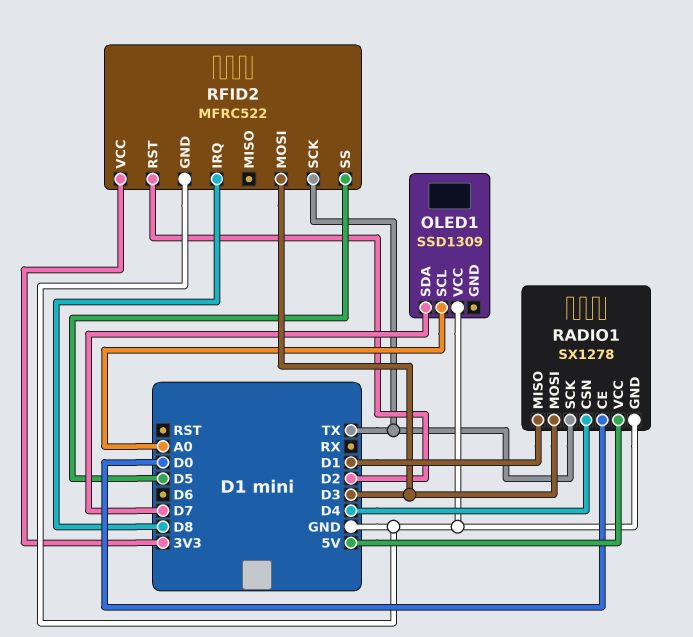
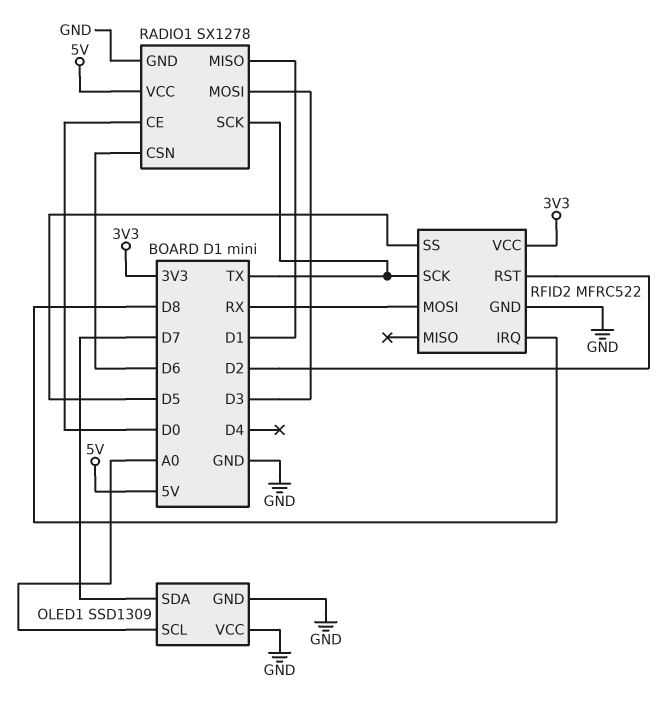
OLED1 pin GND: none -> GND
RADIO1 pin CSN: D4 -> D6
RFID2 pin MOSI: D3 -> RX

